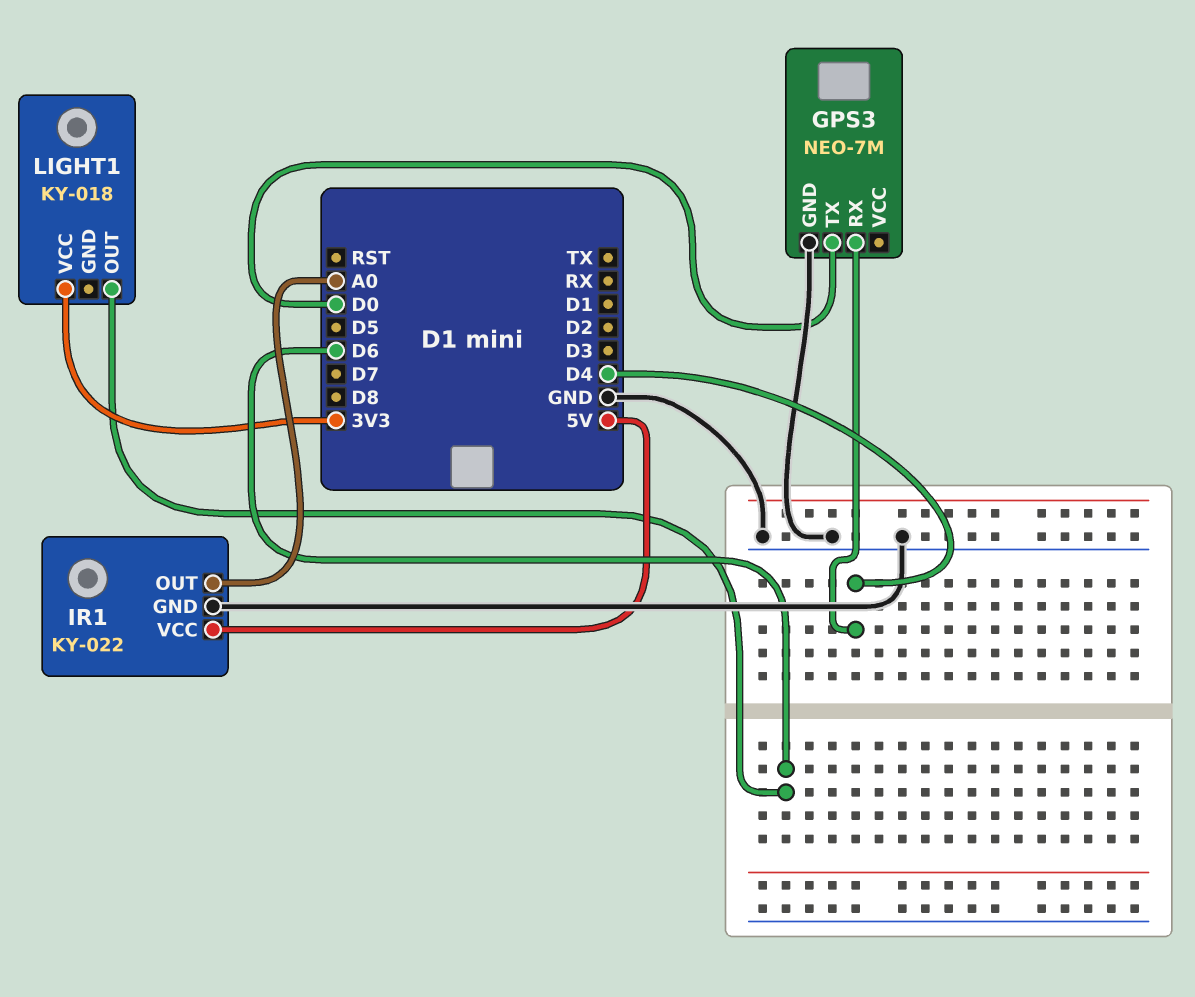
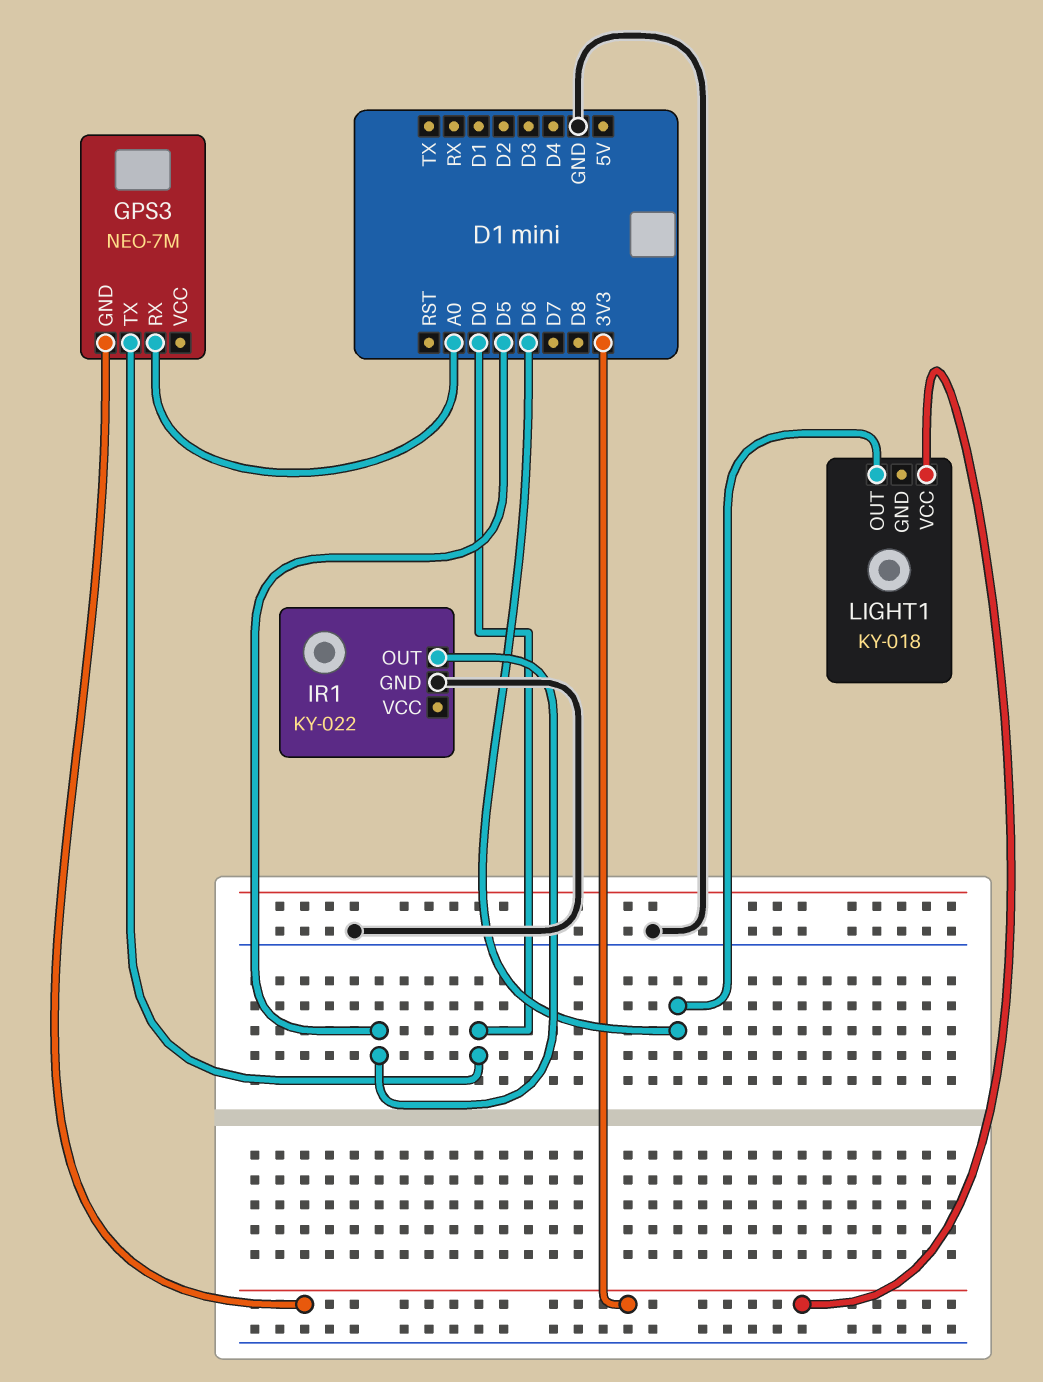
GPS3 pin GND: GND -> 3V3
GPS3 pin RX: D4 -> A0
IR1 pin OUT: A0 -> D5
IR1 pin VCC: 5V -> none

